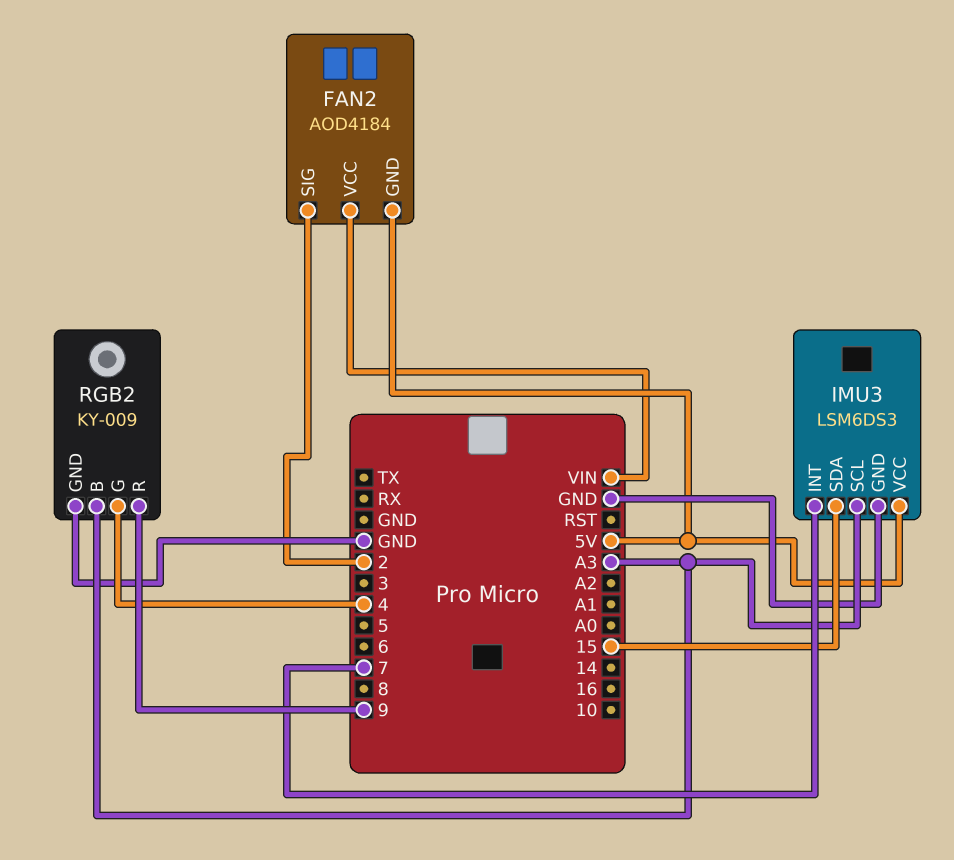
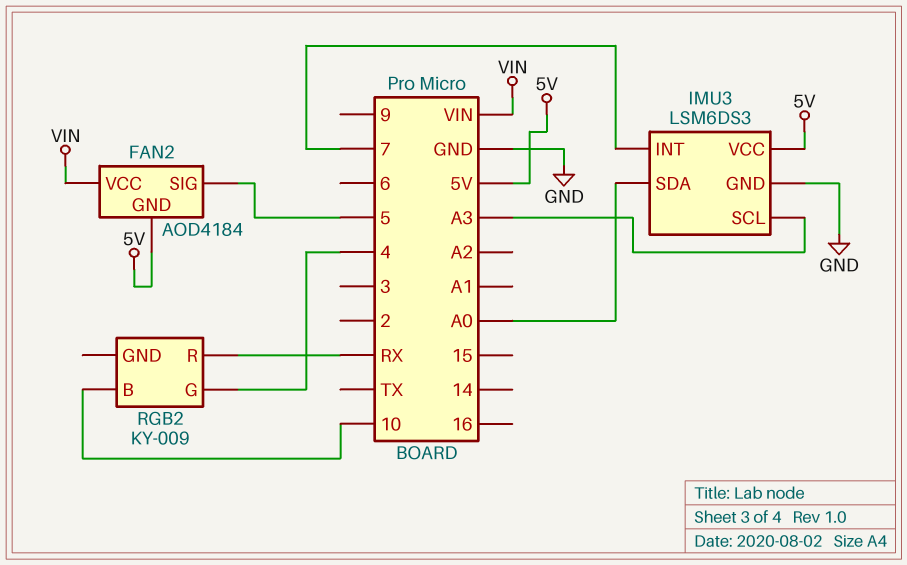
FAN2 pin SIG: 2 -> 5
IMU3 pin SDA: 15 -> A0
RGB2 pin B: A3 -> 10
RGB2 pin GND: GND -> none
RGB2 pin R: 9 -> RX

